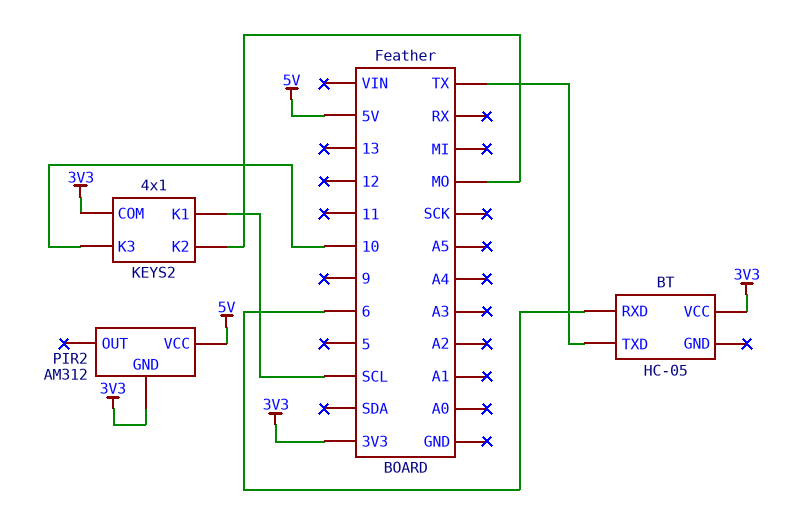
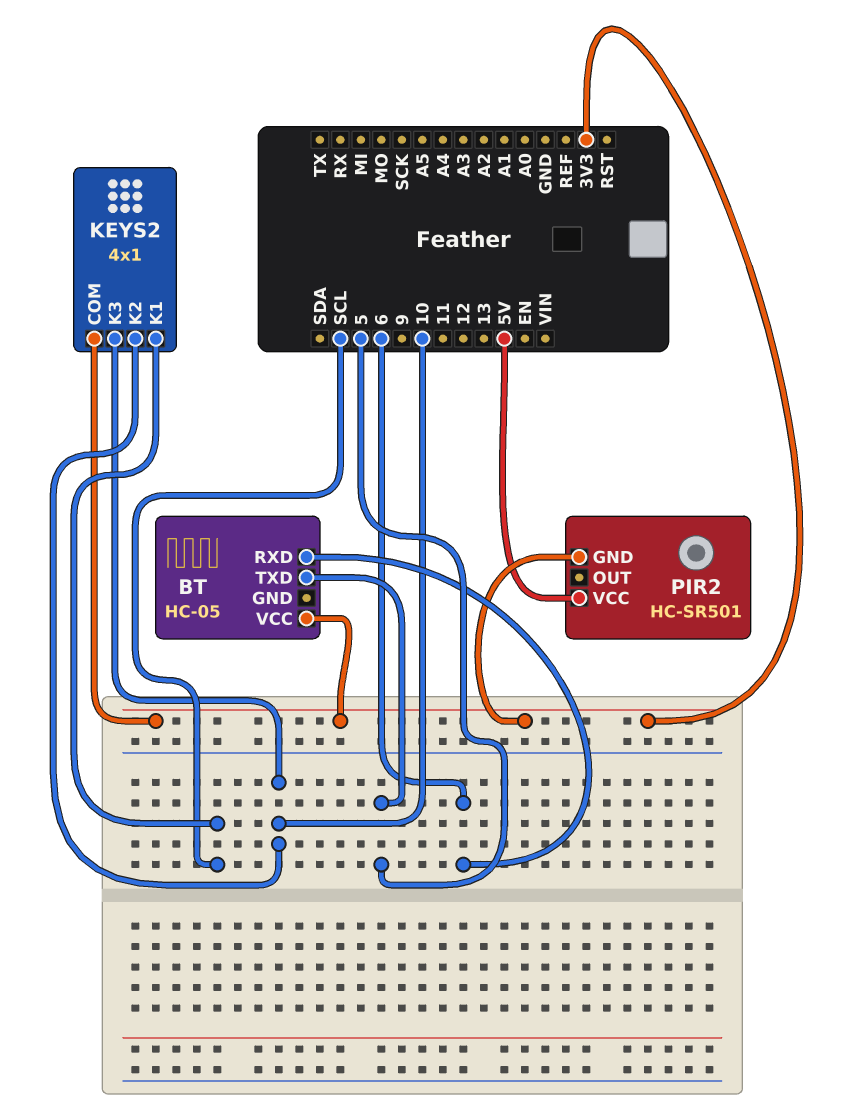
BT pin TXD: TX -> 5
KEYS2 pin K2: MO -> 10
PIR2: AM312 -> HC-SR501

